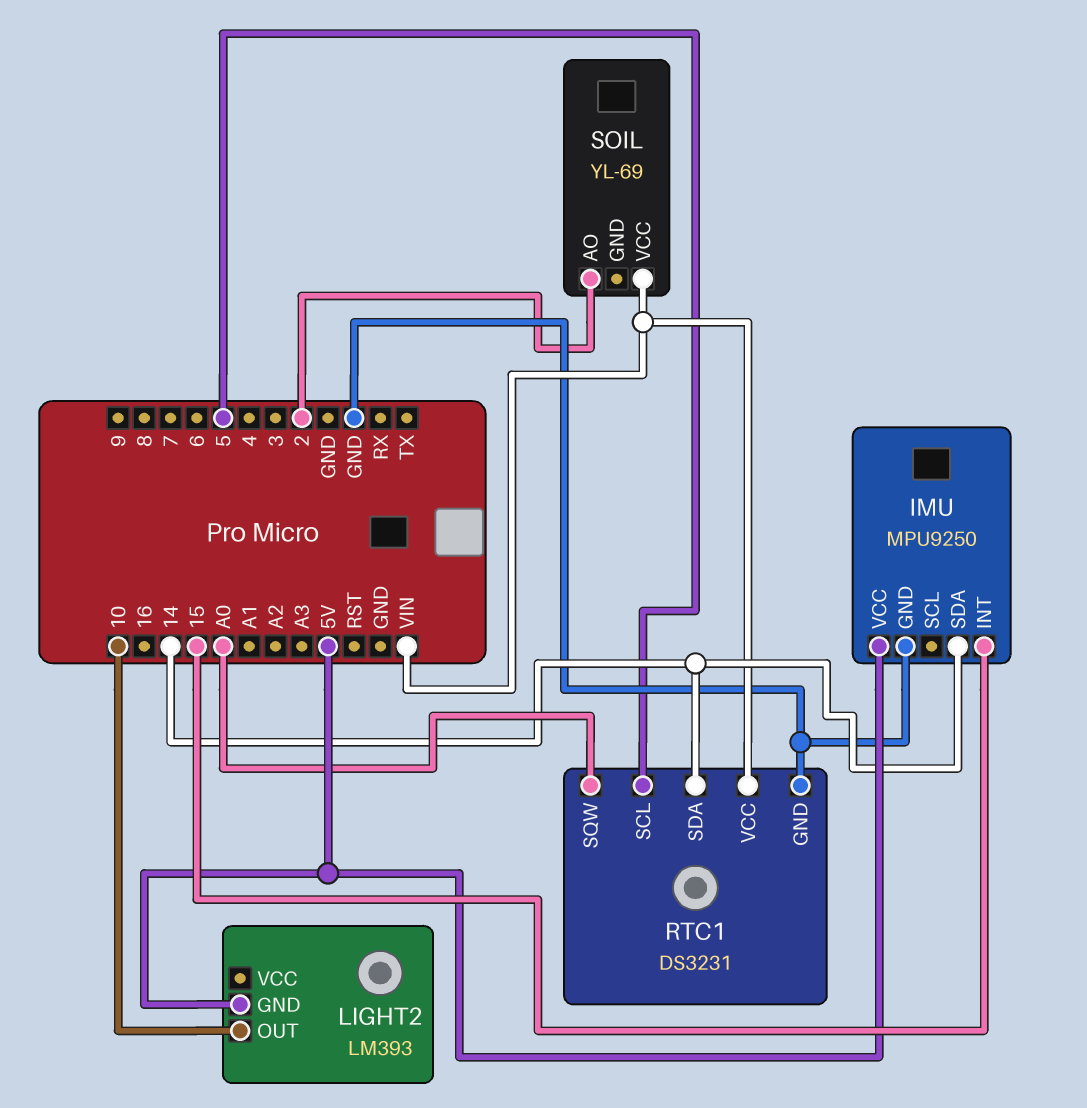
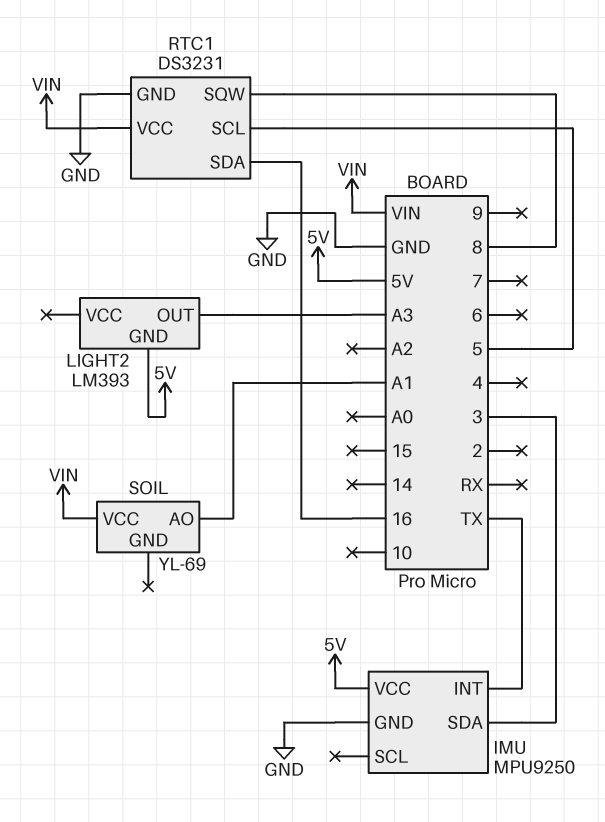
IMU pin INT: 15 -> TX
IMU pin SDA: 14 -> 3
LIGHT2 pin OUT: 10 -> A3
RTC1 pin SDA: 14 -> 16
RTC1 pin SQW: A0 -> 8
SOIL pin AO: 2 -> A1

